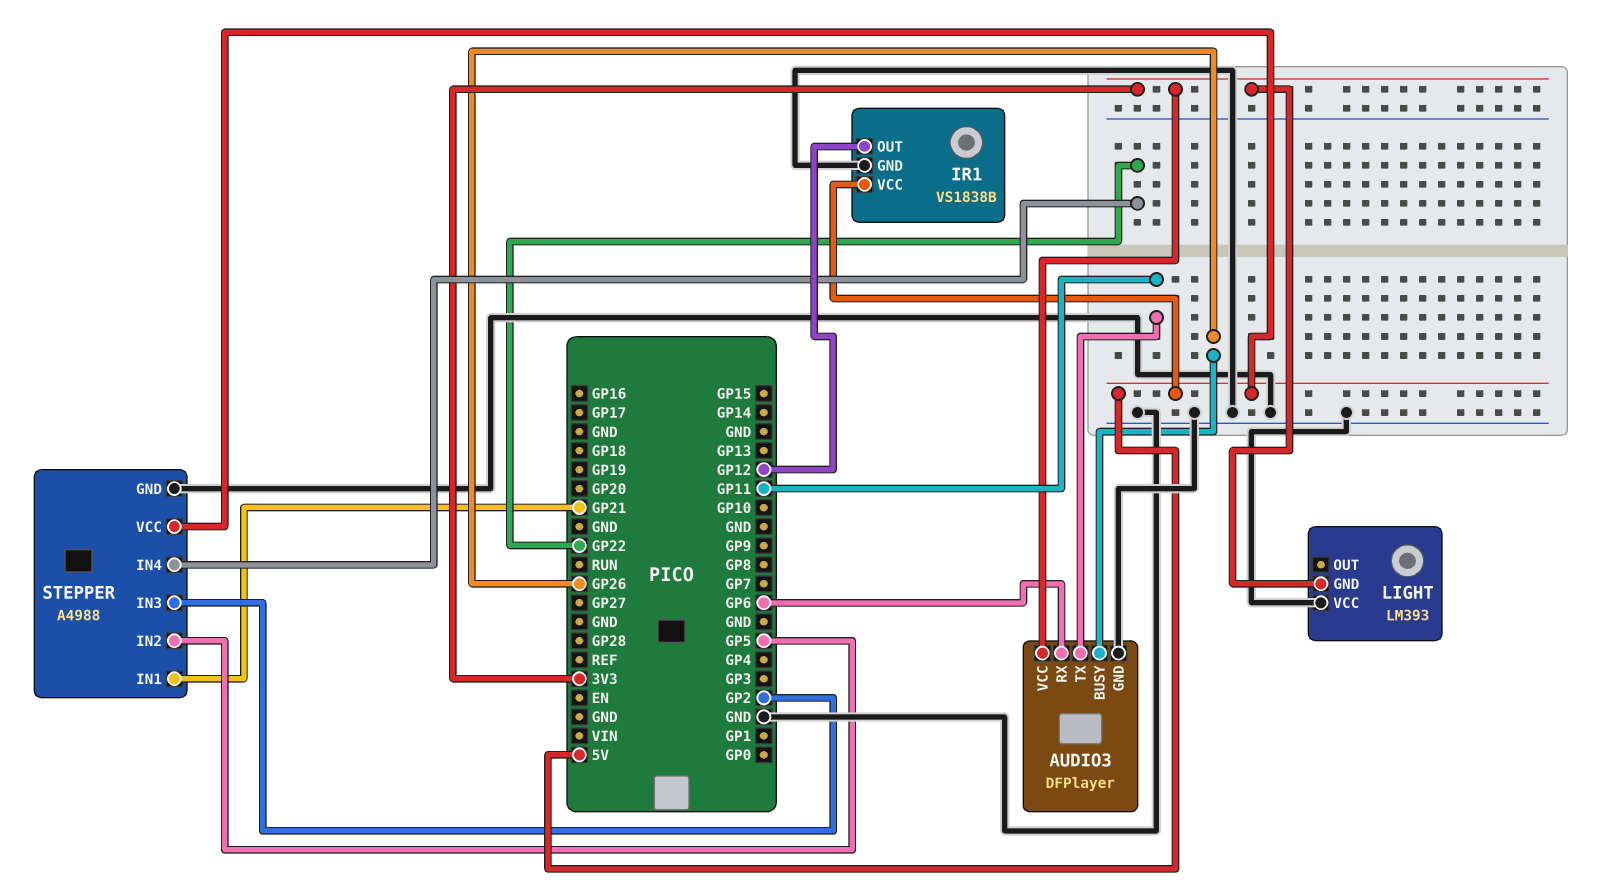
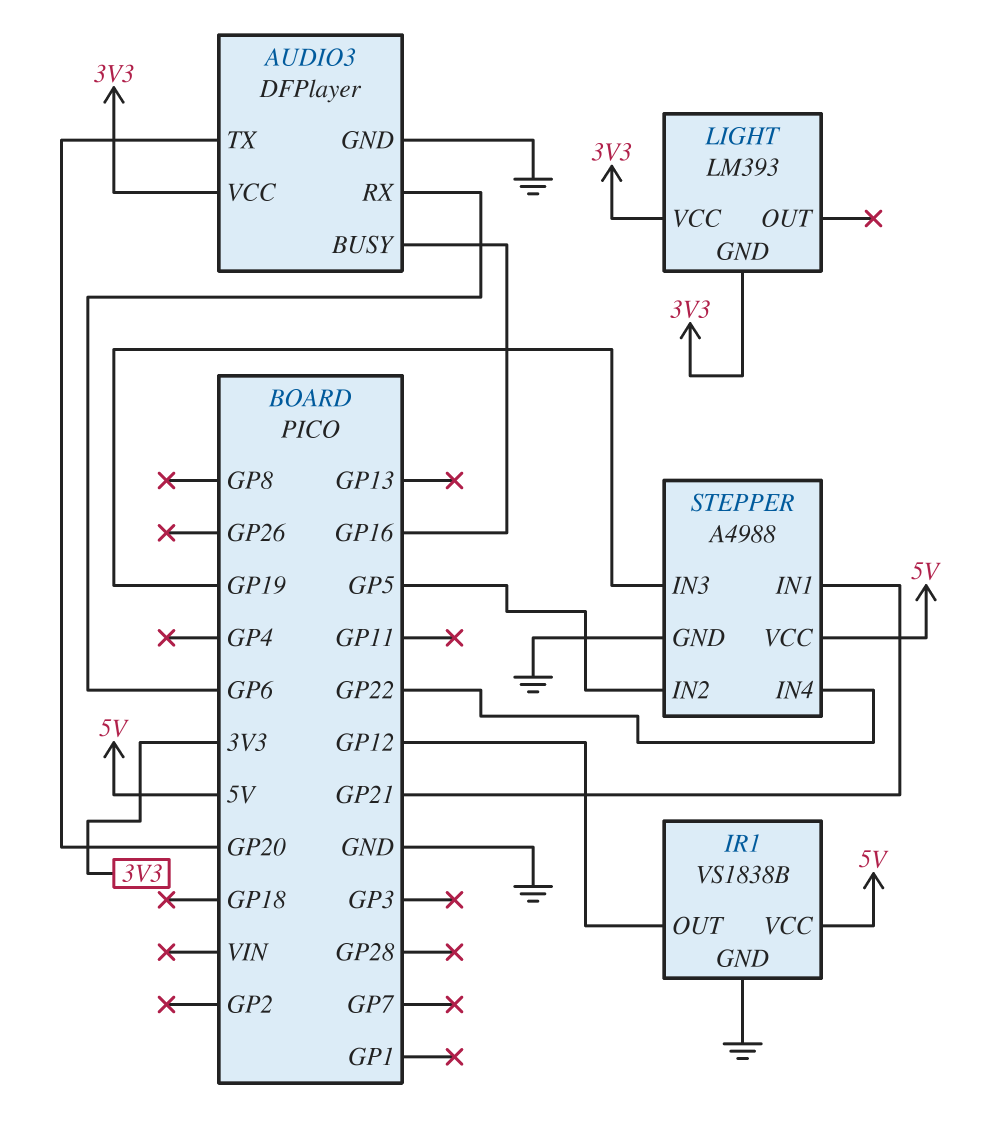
AUDIO3 pin BUSY: GP26 -> GP16
AUDIO3 pin TX: GP11 -> GP20
LIGHT pin VCC: GND -> 3V3
STEPPER pin IN3: GP2 -> GP19

